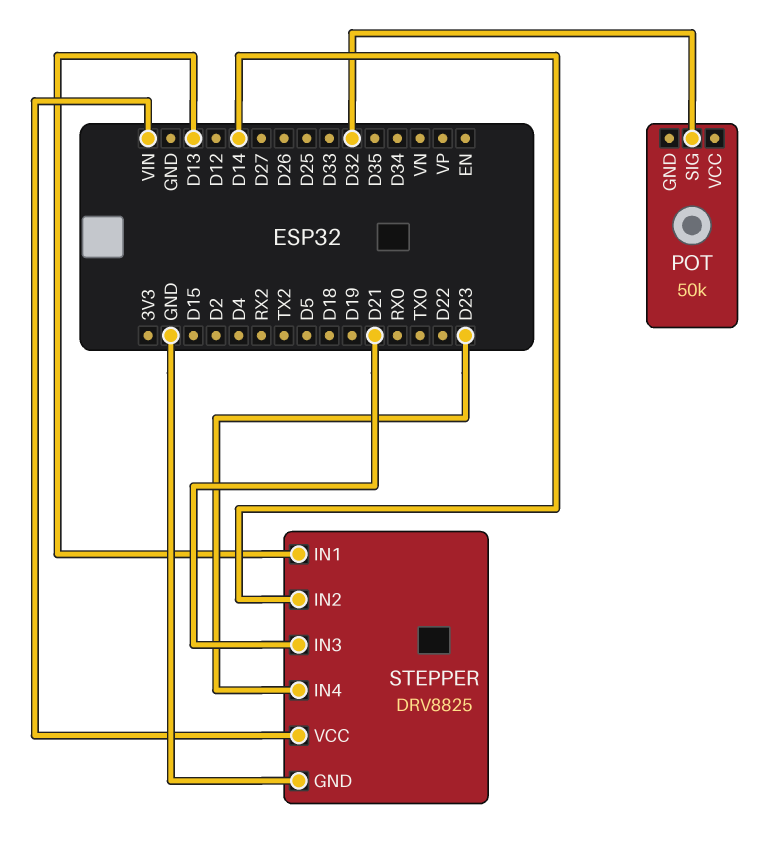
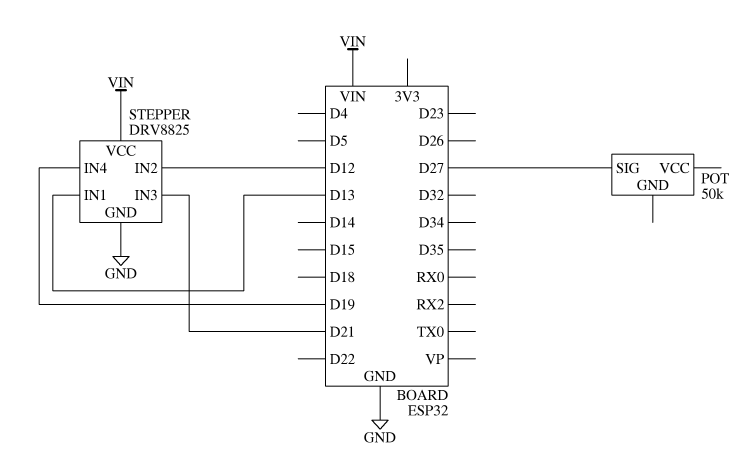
POT pin SIG: D32 -> D27
STEPPER pin IN2: D14 -> D12
STEPPER pin IN4: D23 -> D19

